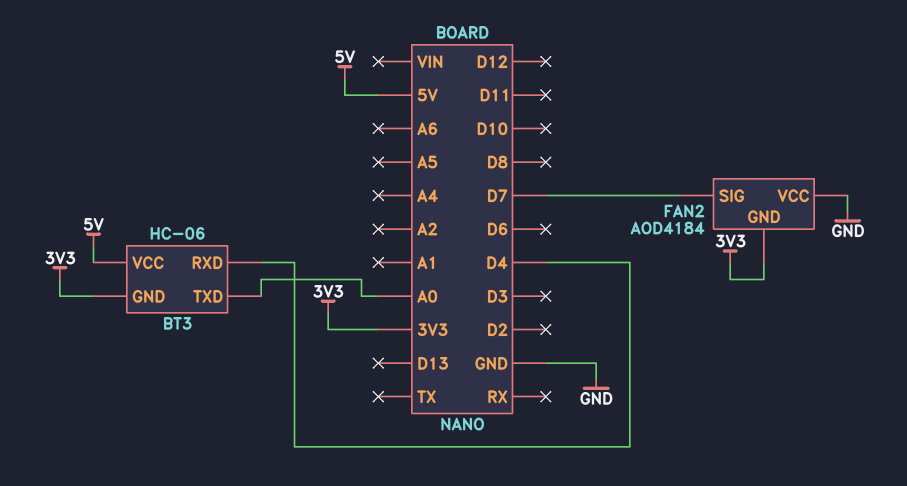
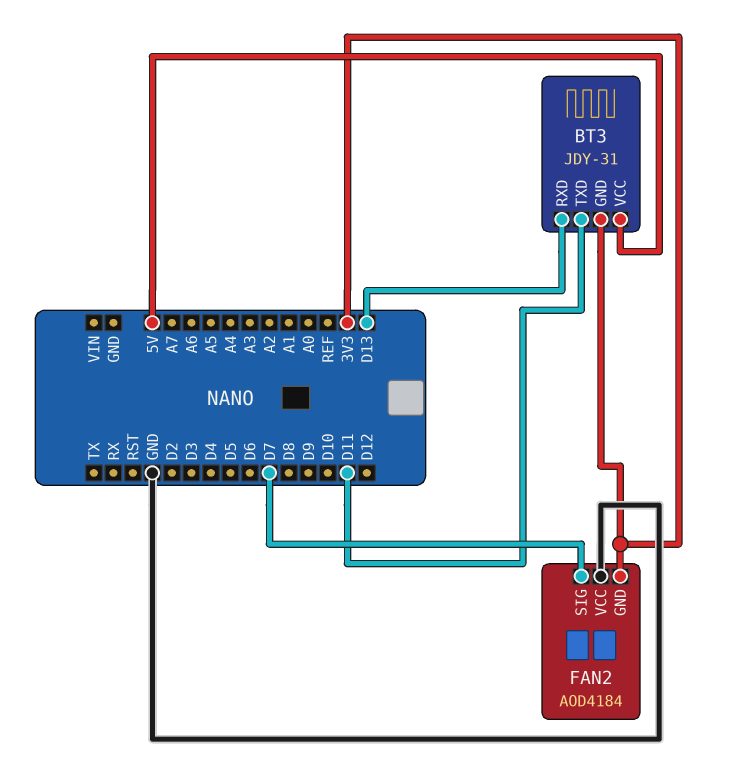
BT3: HC-06 -> JDY-31
BT3 pin RXD: D4 -> D13
BT3 pin TXD: A0 -> D11

